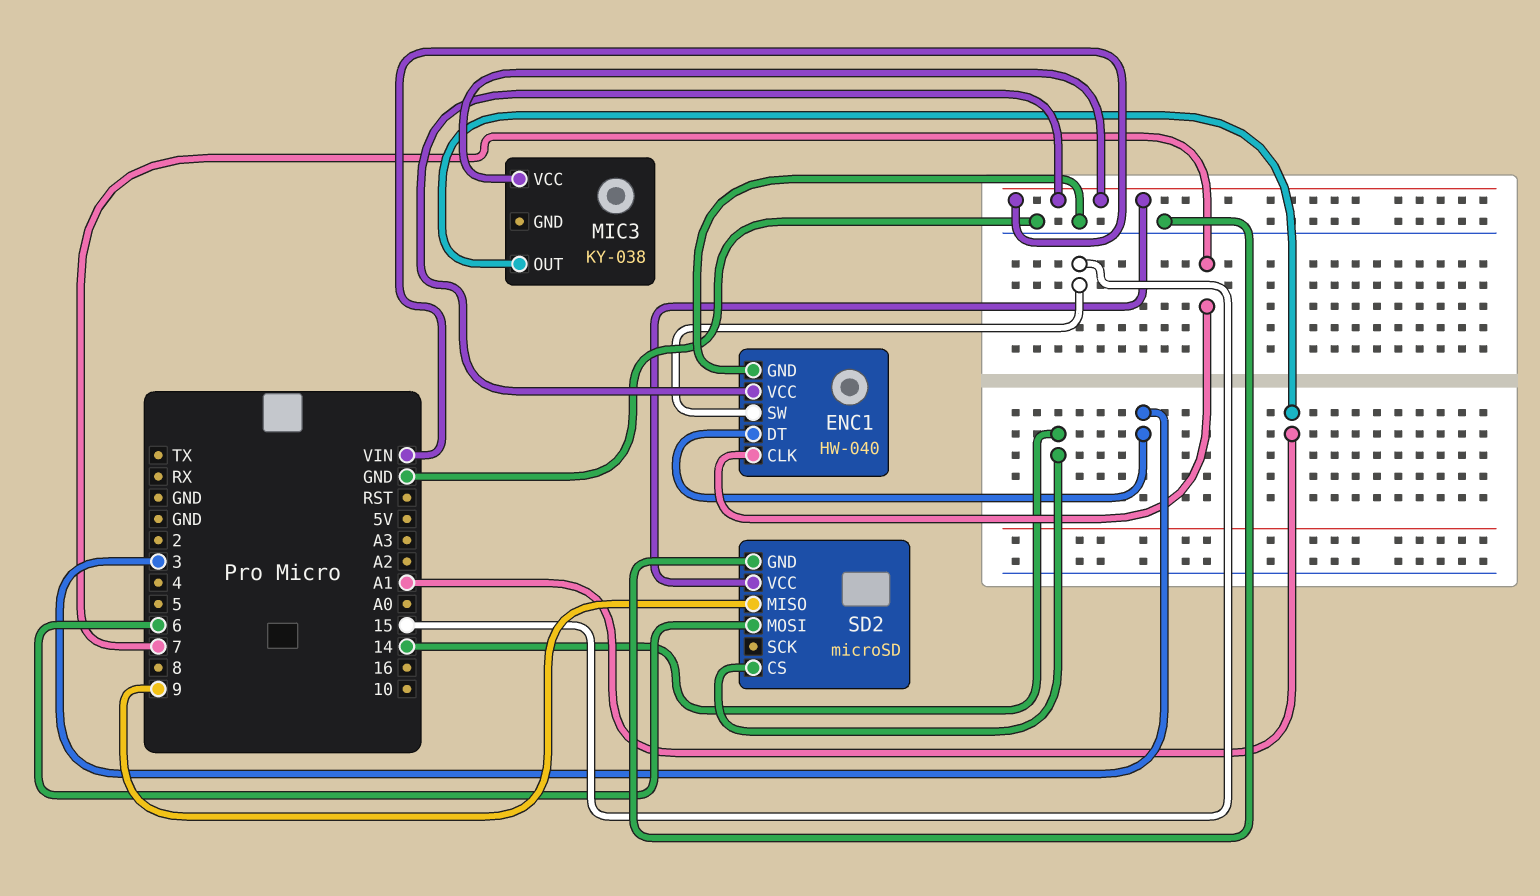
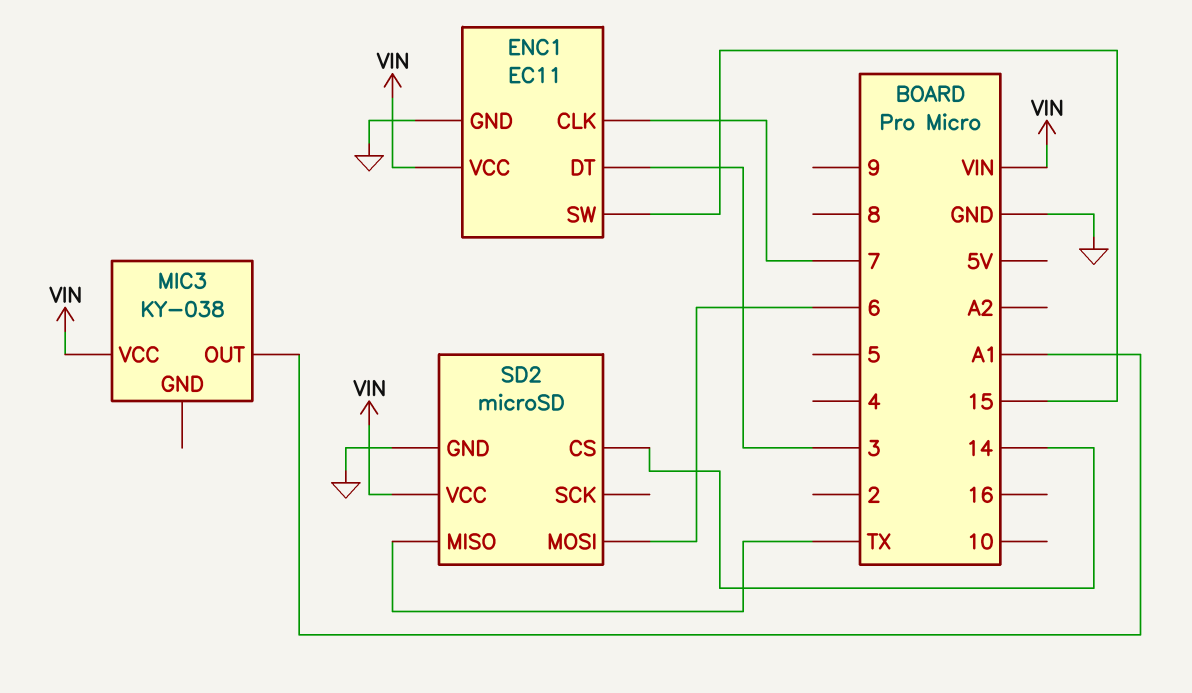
ENC1: HW-040 -> EC11
SD2 pin MISO: 9 -> TX

